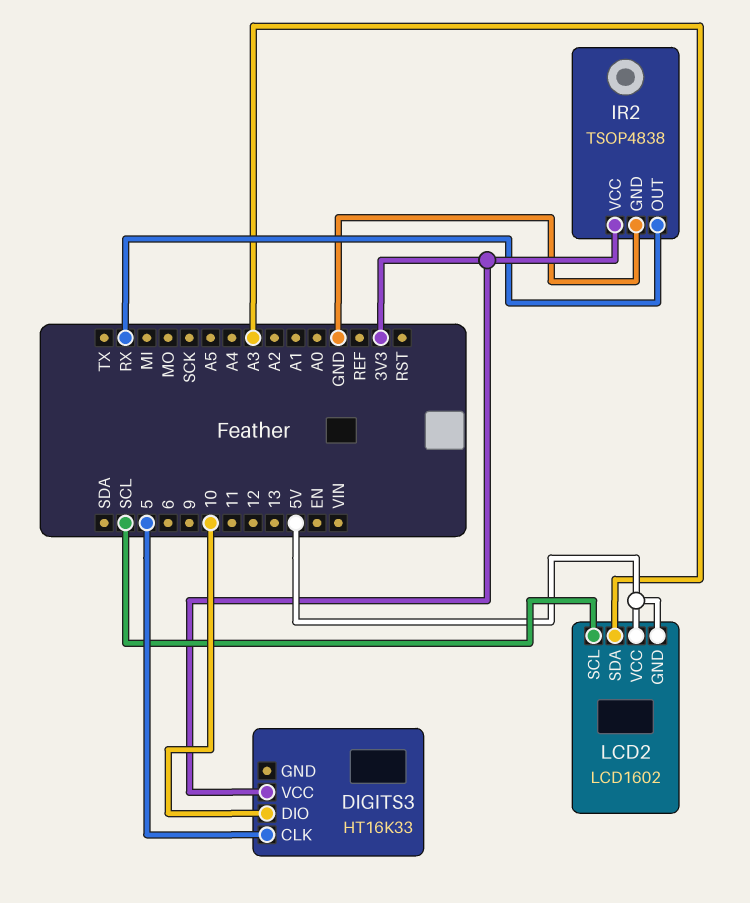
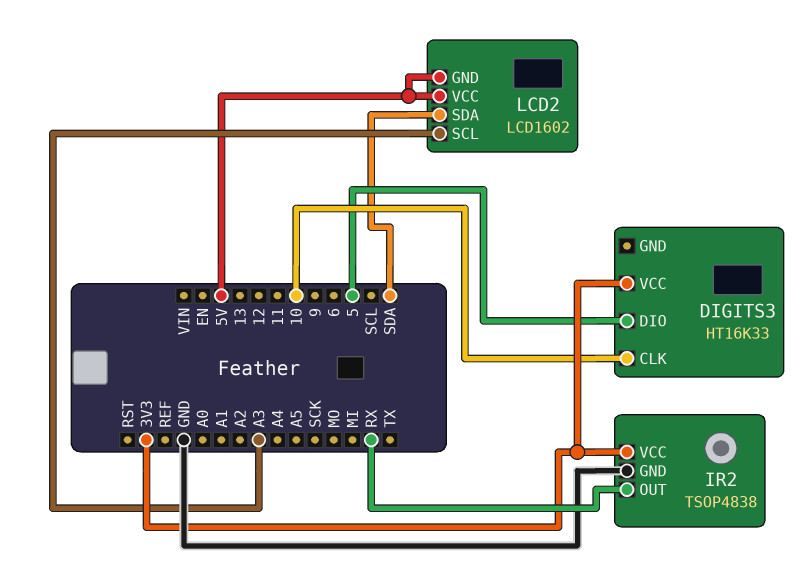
DIGITS3 pin CLK: 5 -> 10
DIGITS3 pin DIO: 10 -> 5
LCD2 pin SCL: SCL -> A3
LCD2 pin SDA: A3 -> SDA

